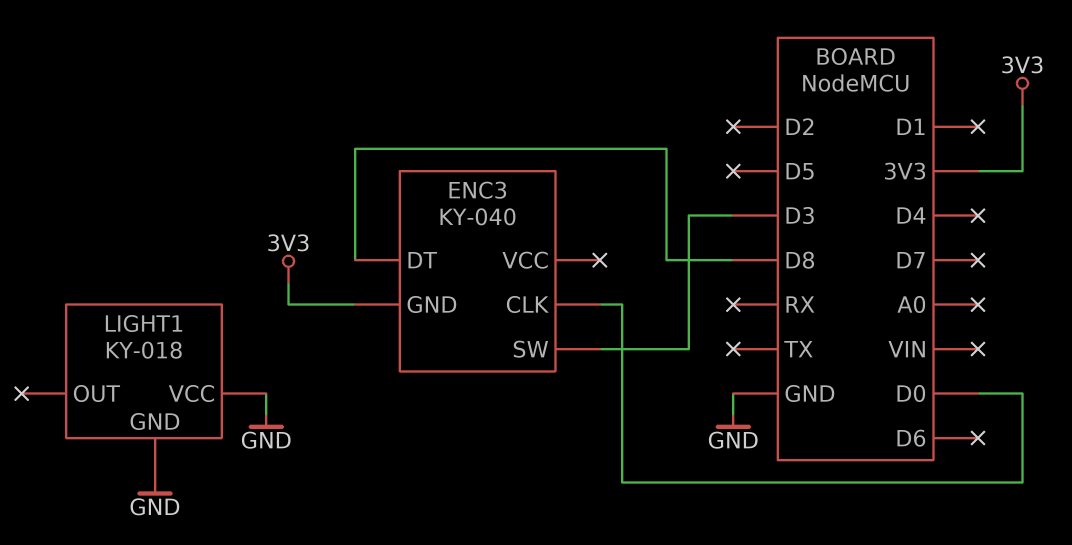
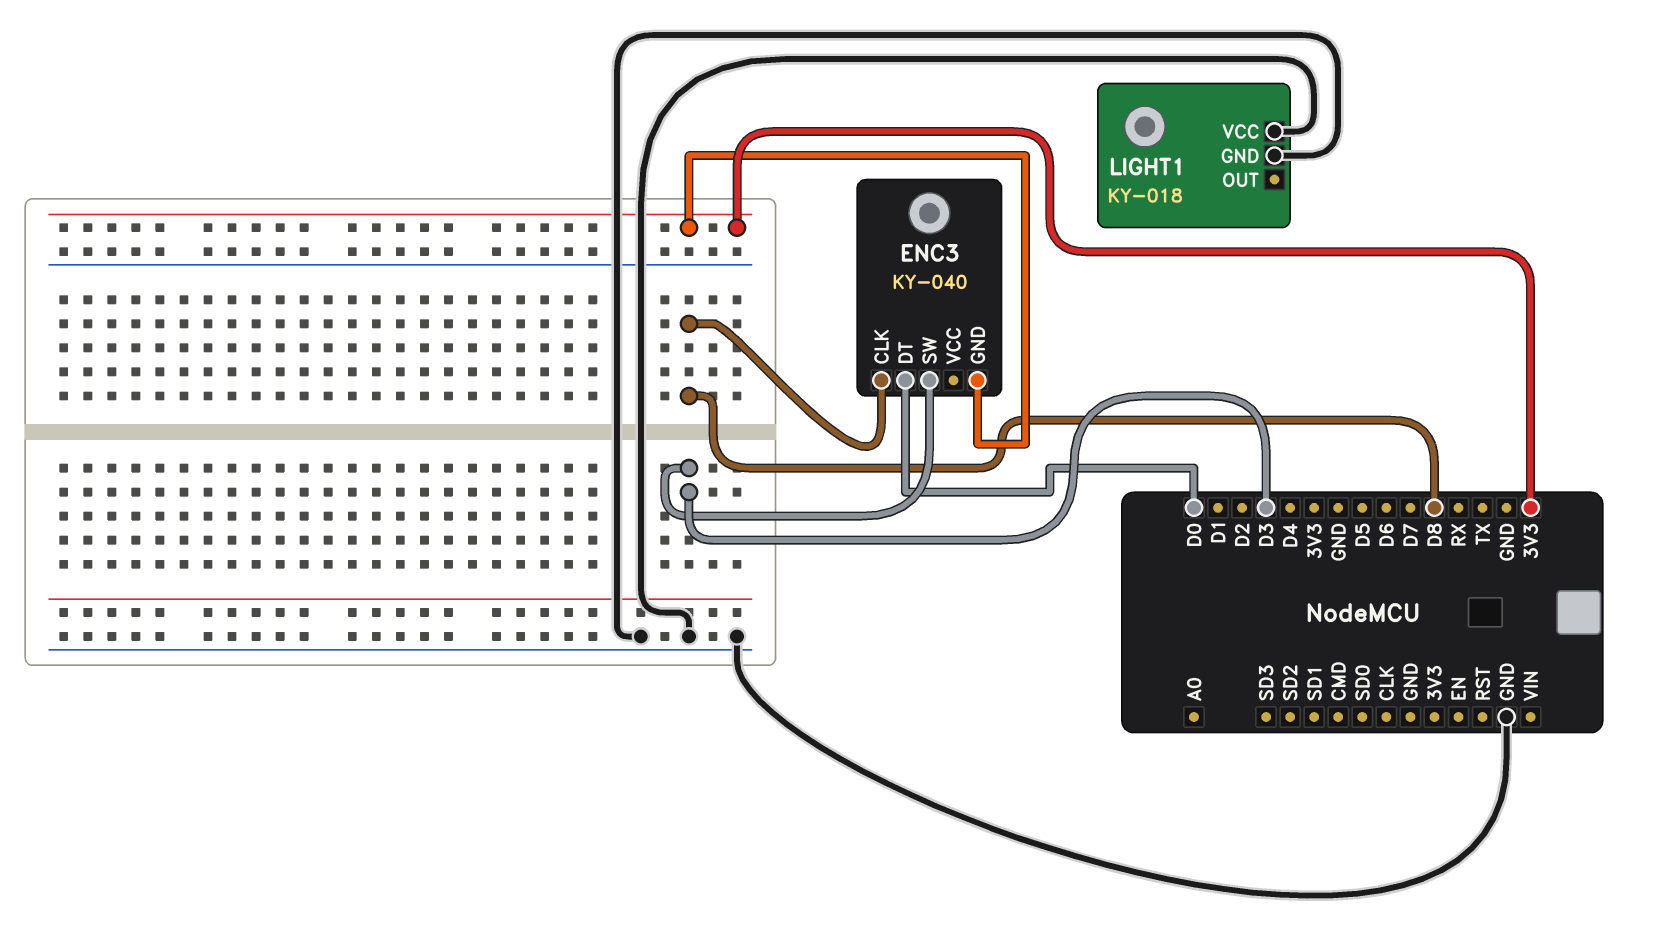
ENC3 pin CLK: D0 -> D8
ENC3 pin DT: D8 -> D0

